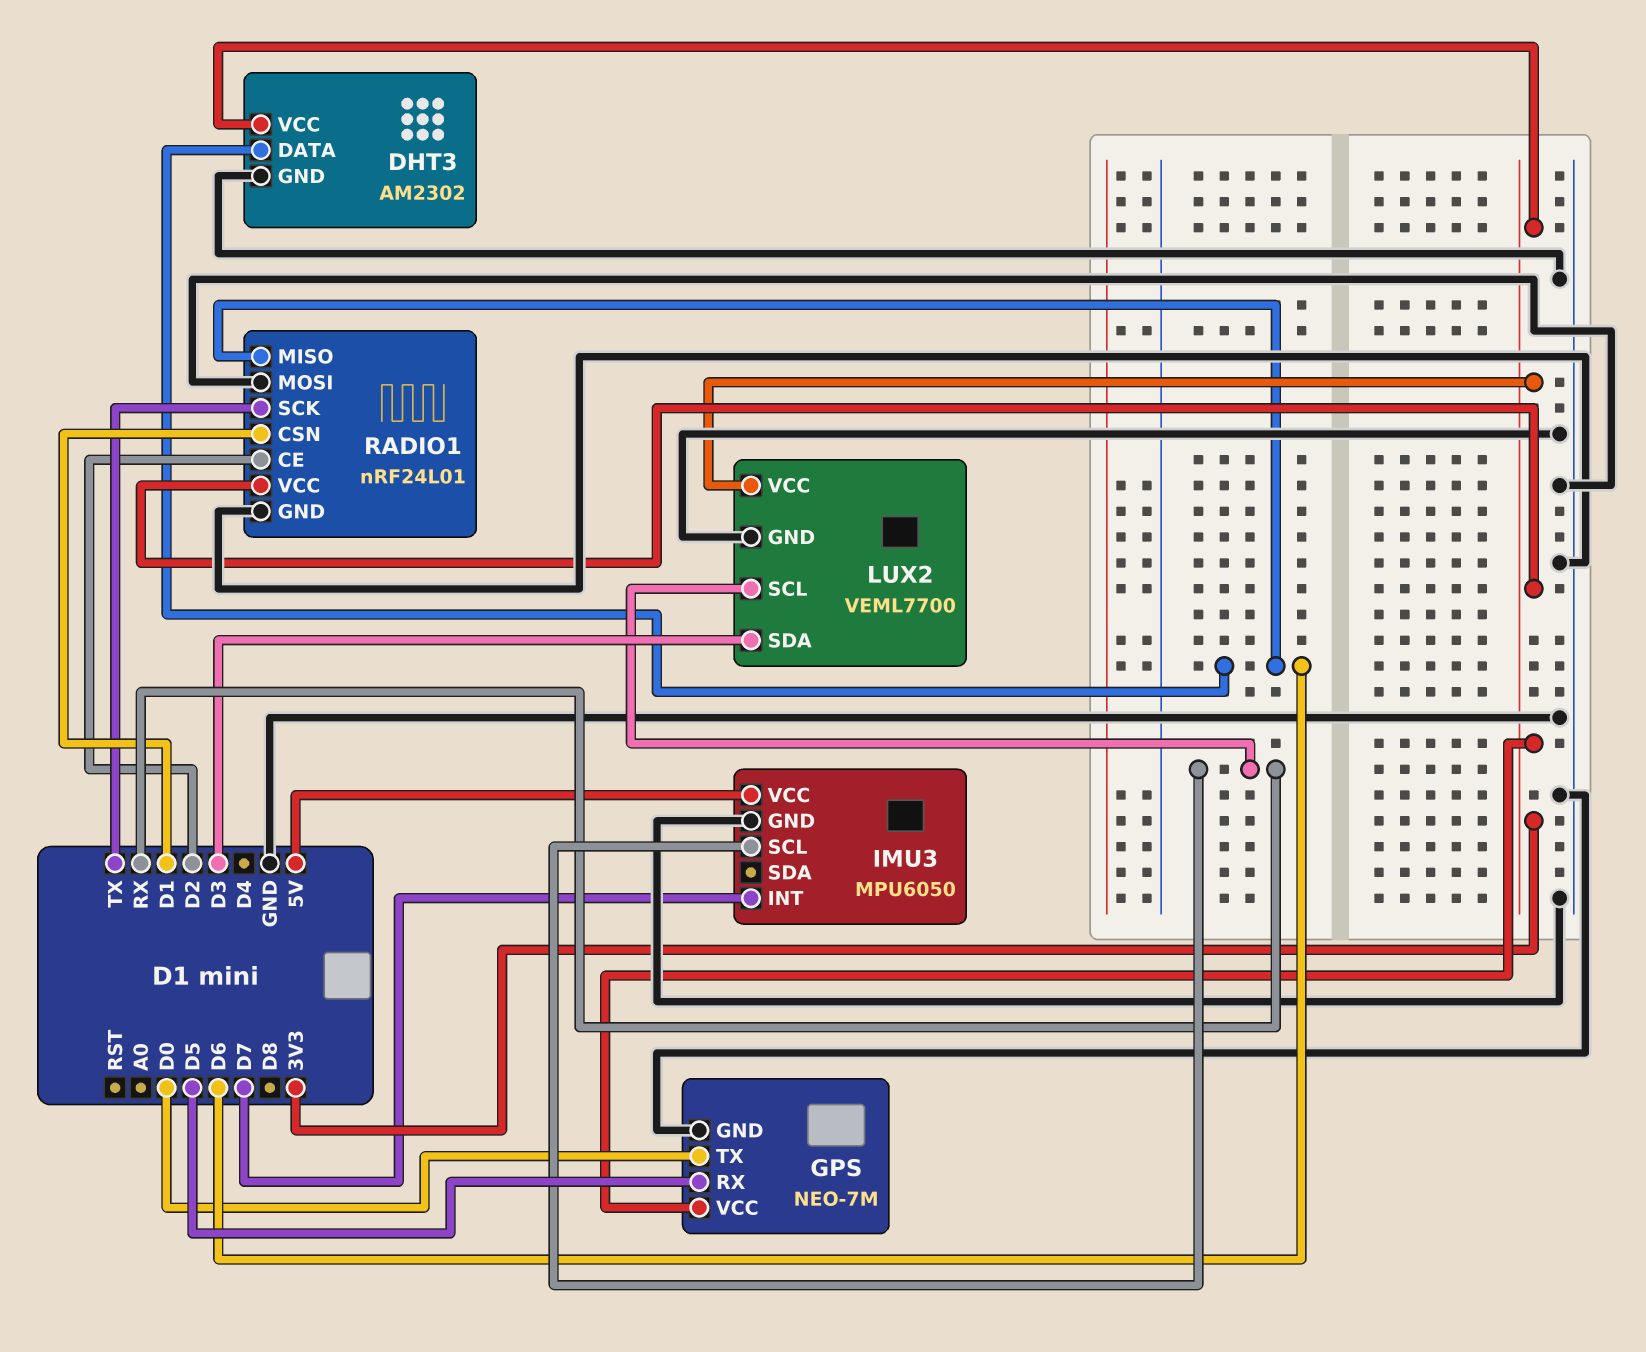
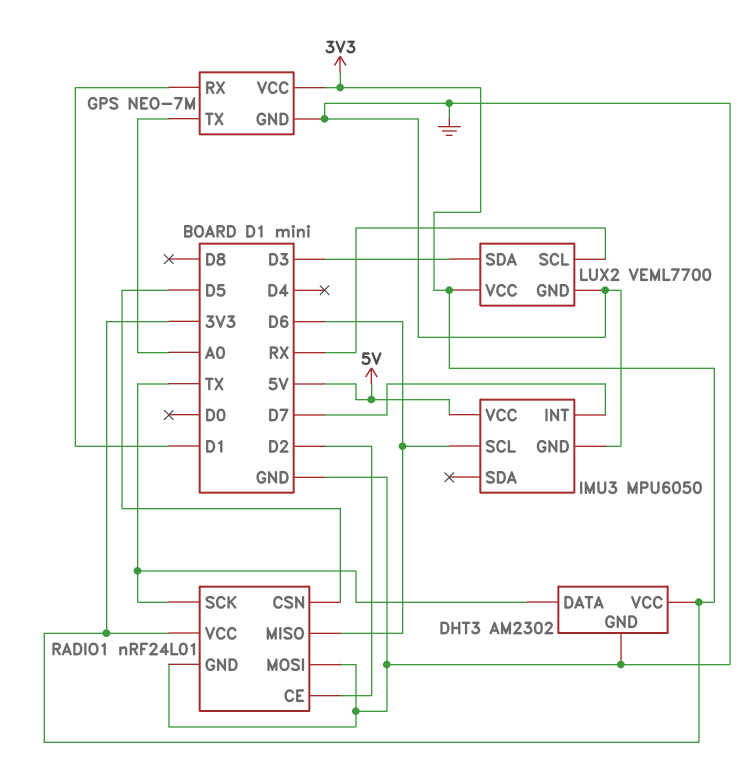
DHT3 pin DATA: D6 -> TX
GPS pin RX: D5 -> D1
GPS pin TX: D0 -> A0
IMU3 pin SCL: RX -> D6
RADIO1 pin CSN: D1 -> D5

